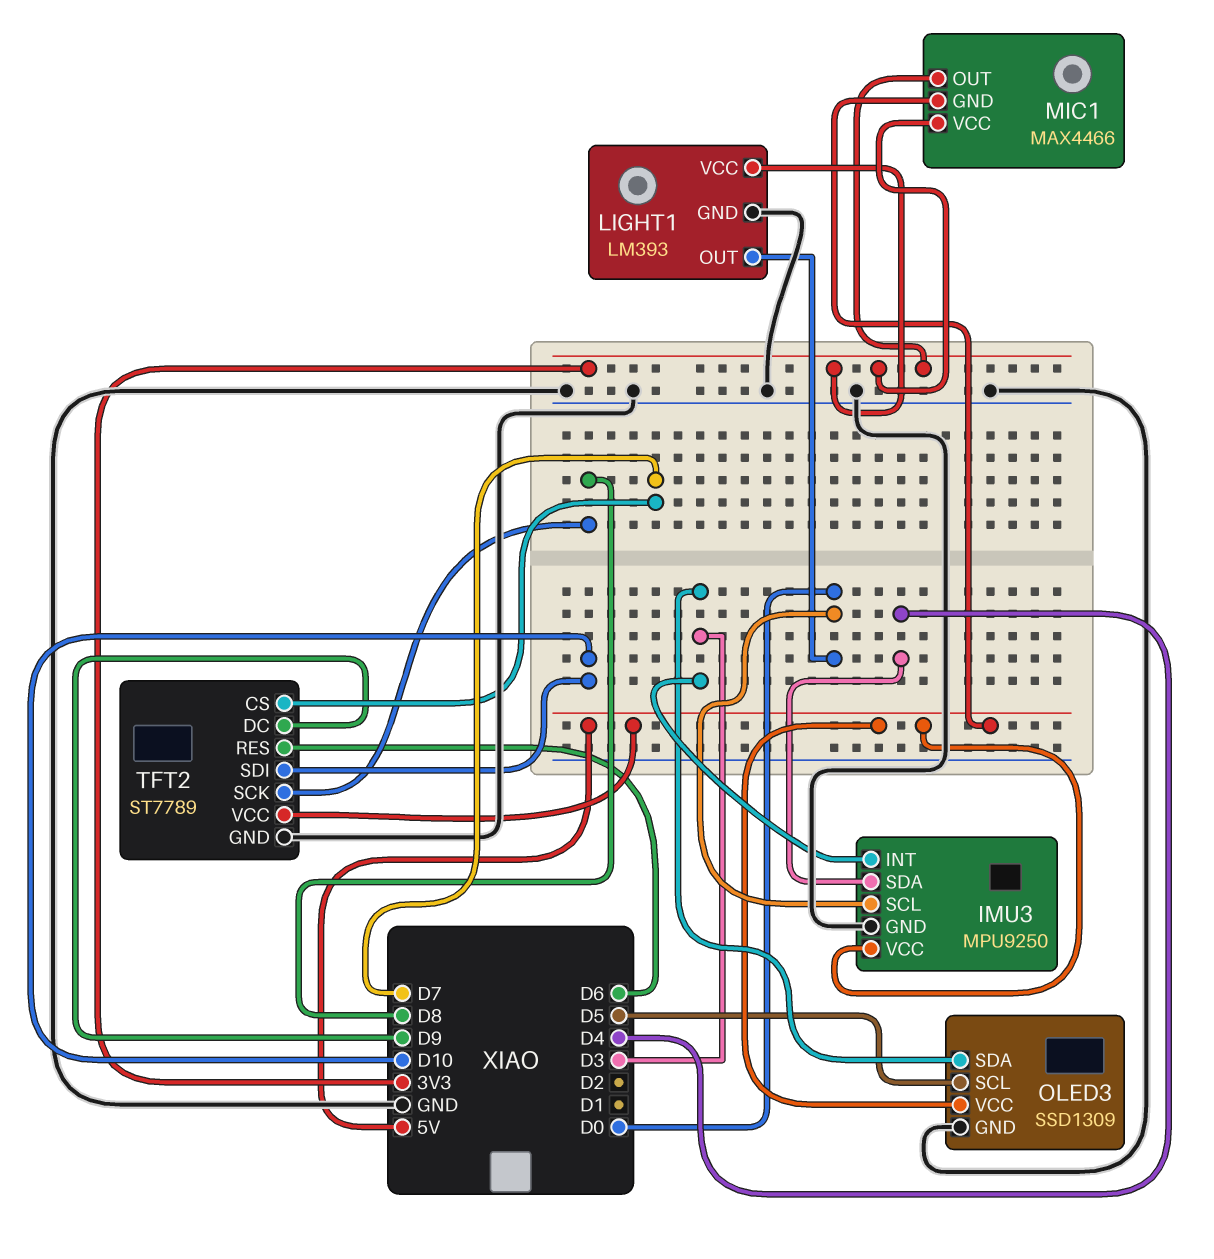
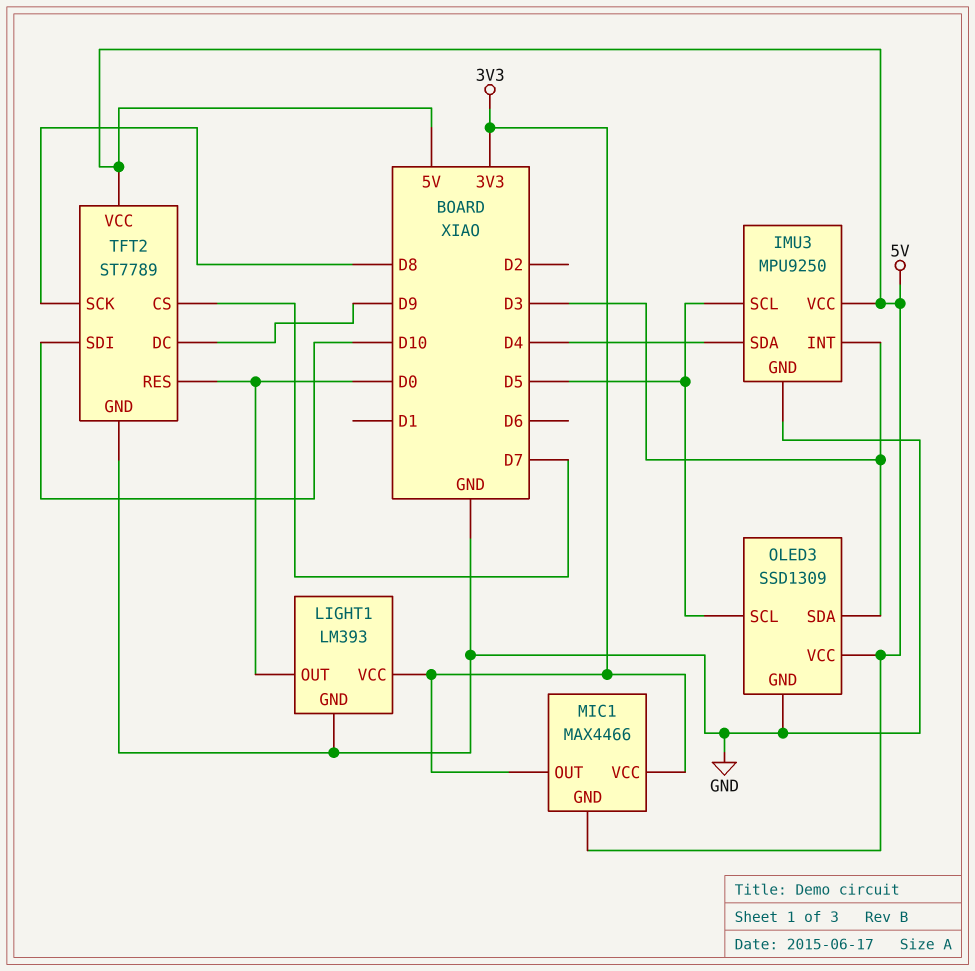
IMU3 pin SCL: D0 -> D5
TFT2 pin RES: D6 -> D0

